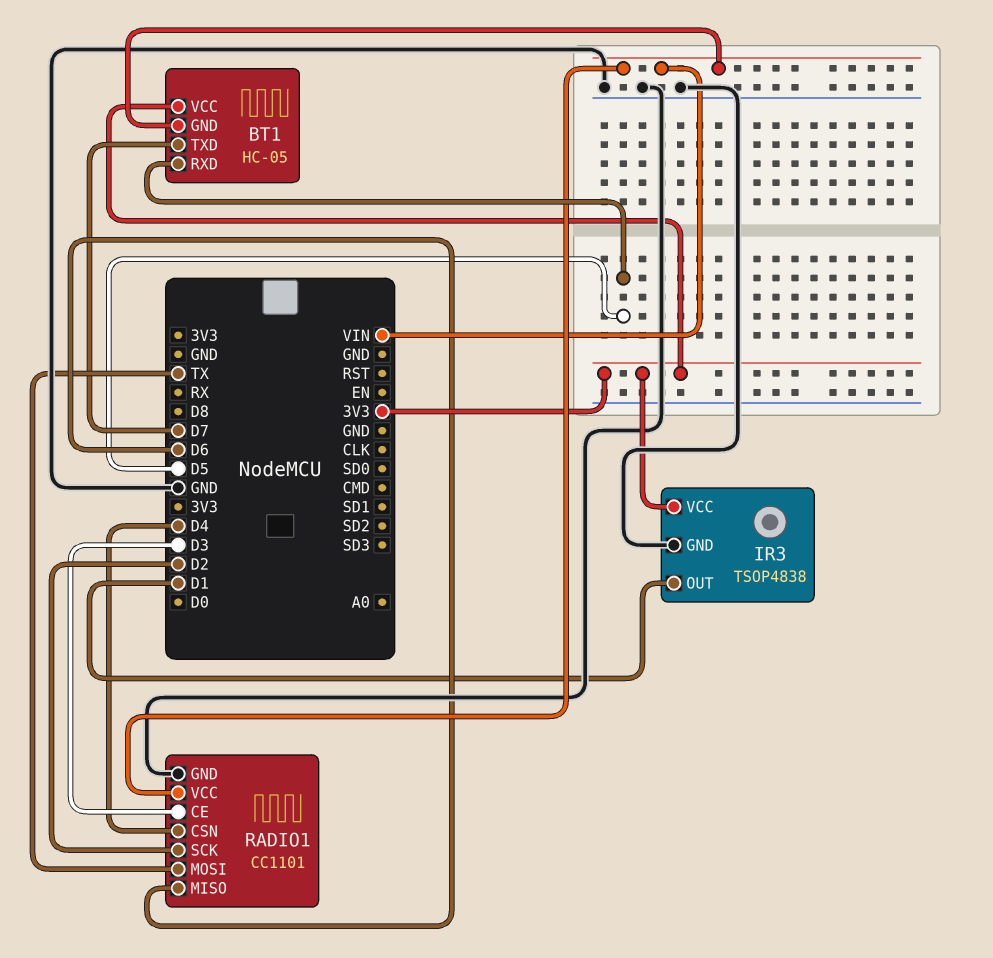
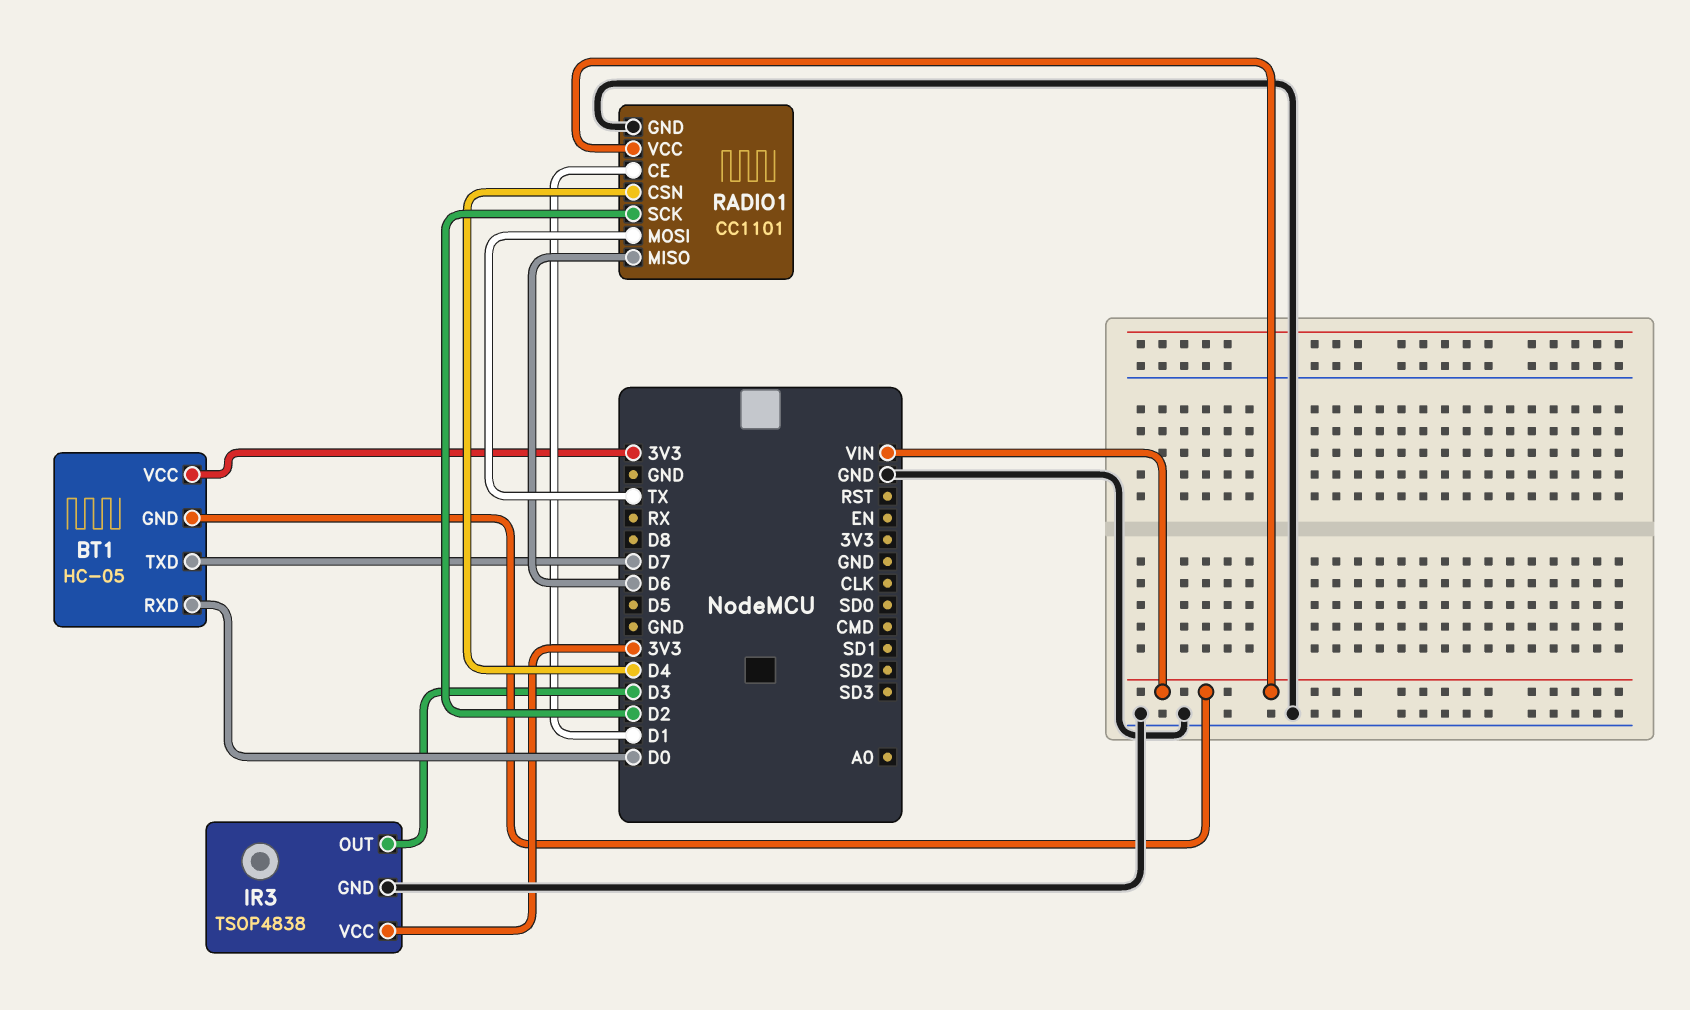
BT1 pin RXD: D5 -> D0
IR3 pin OUT: D1 -> D3
RADIO1 pin CE: D3 -> D1

